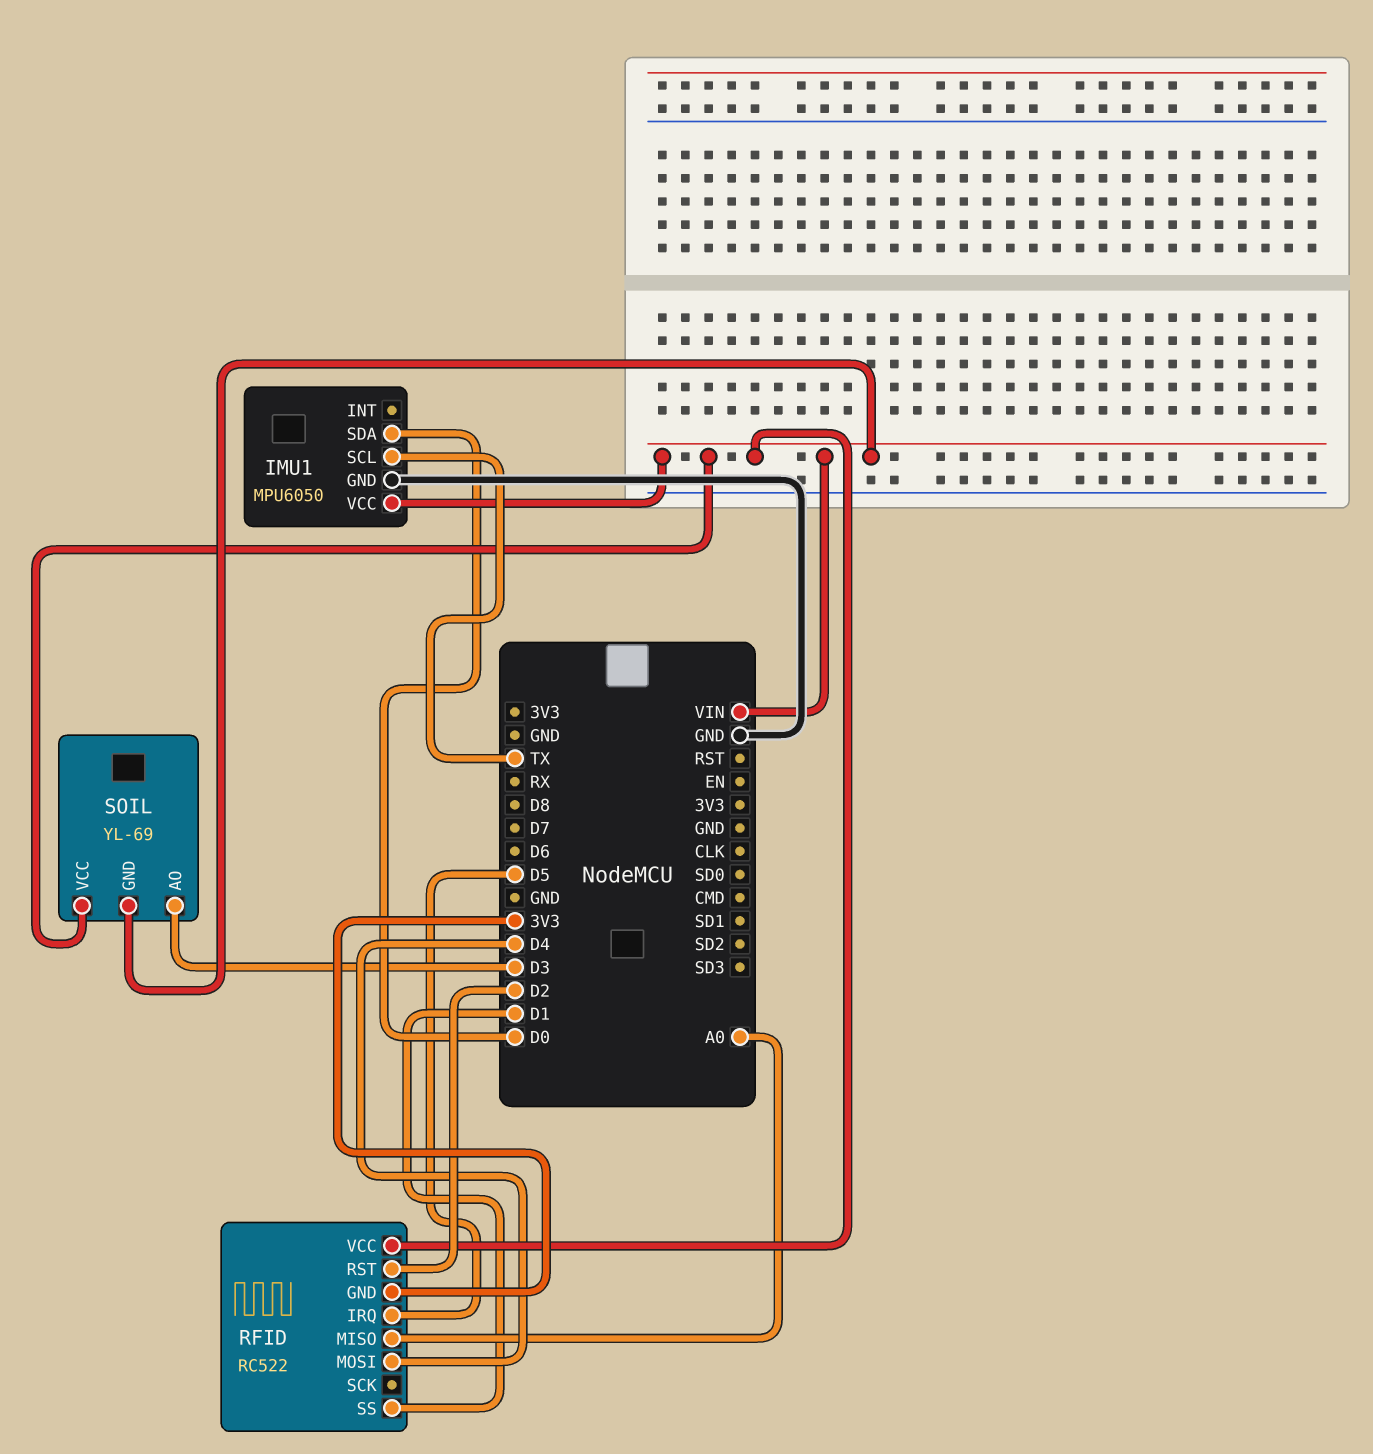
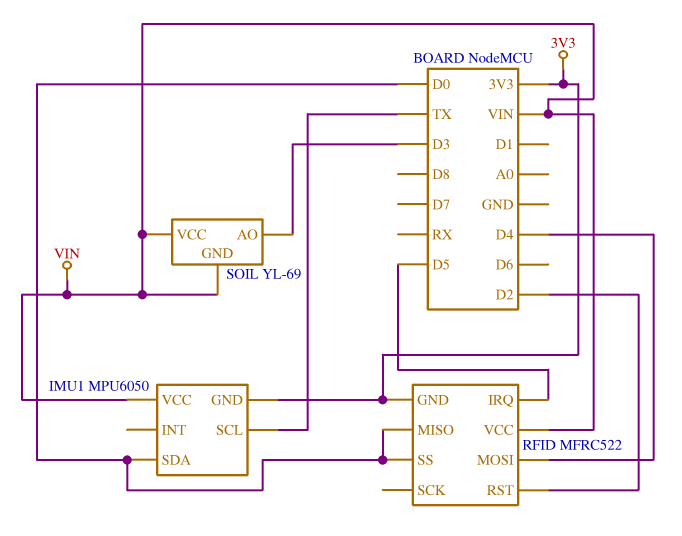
IMU1 pin GND: GND -> 3V3
RFID: RC522 -> MFRC522
RFID pin MISO: A0 -> D0
RFID pin SS: D1 -> D0

